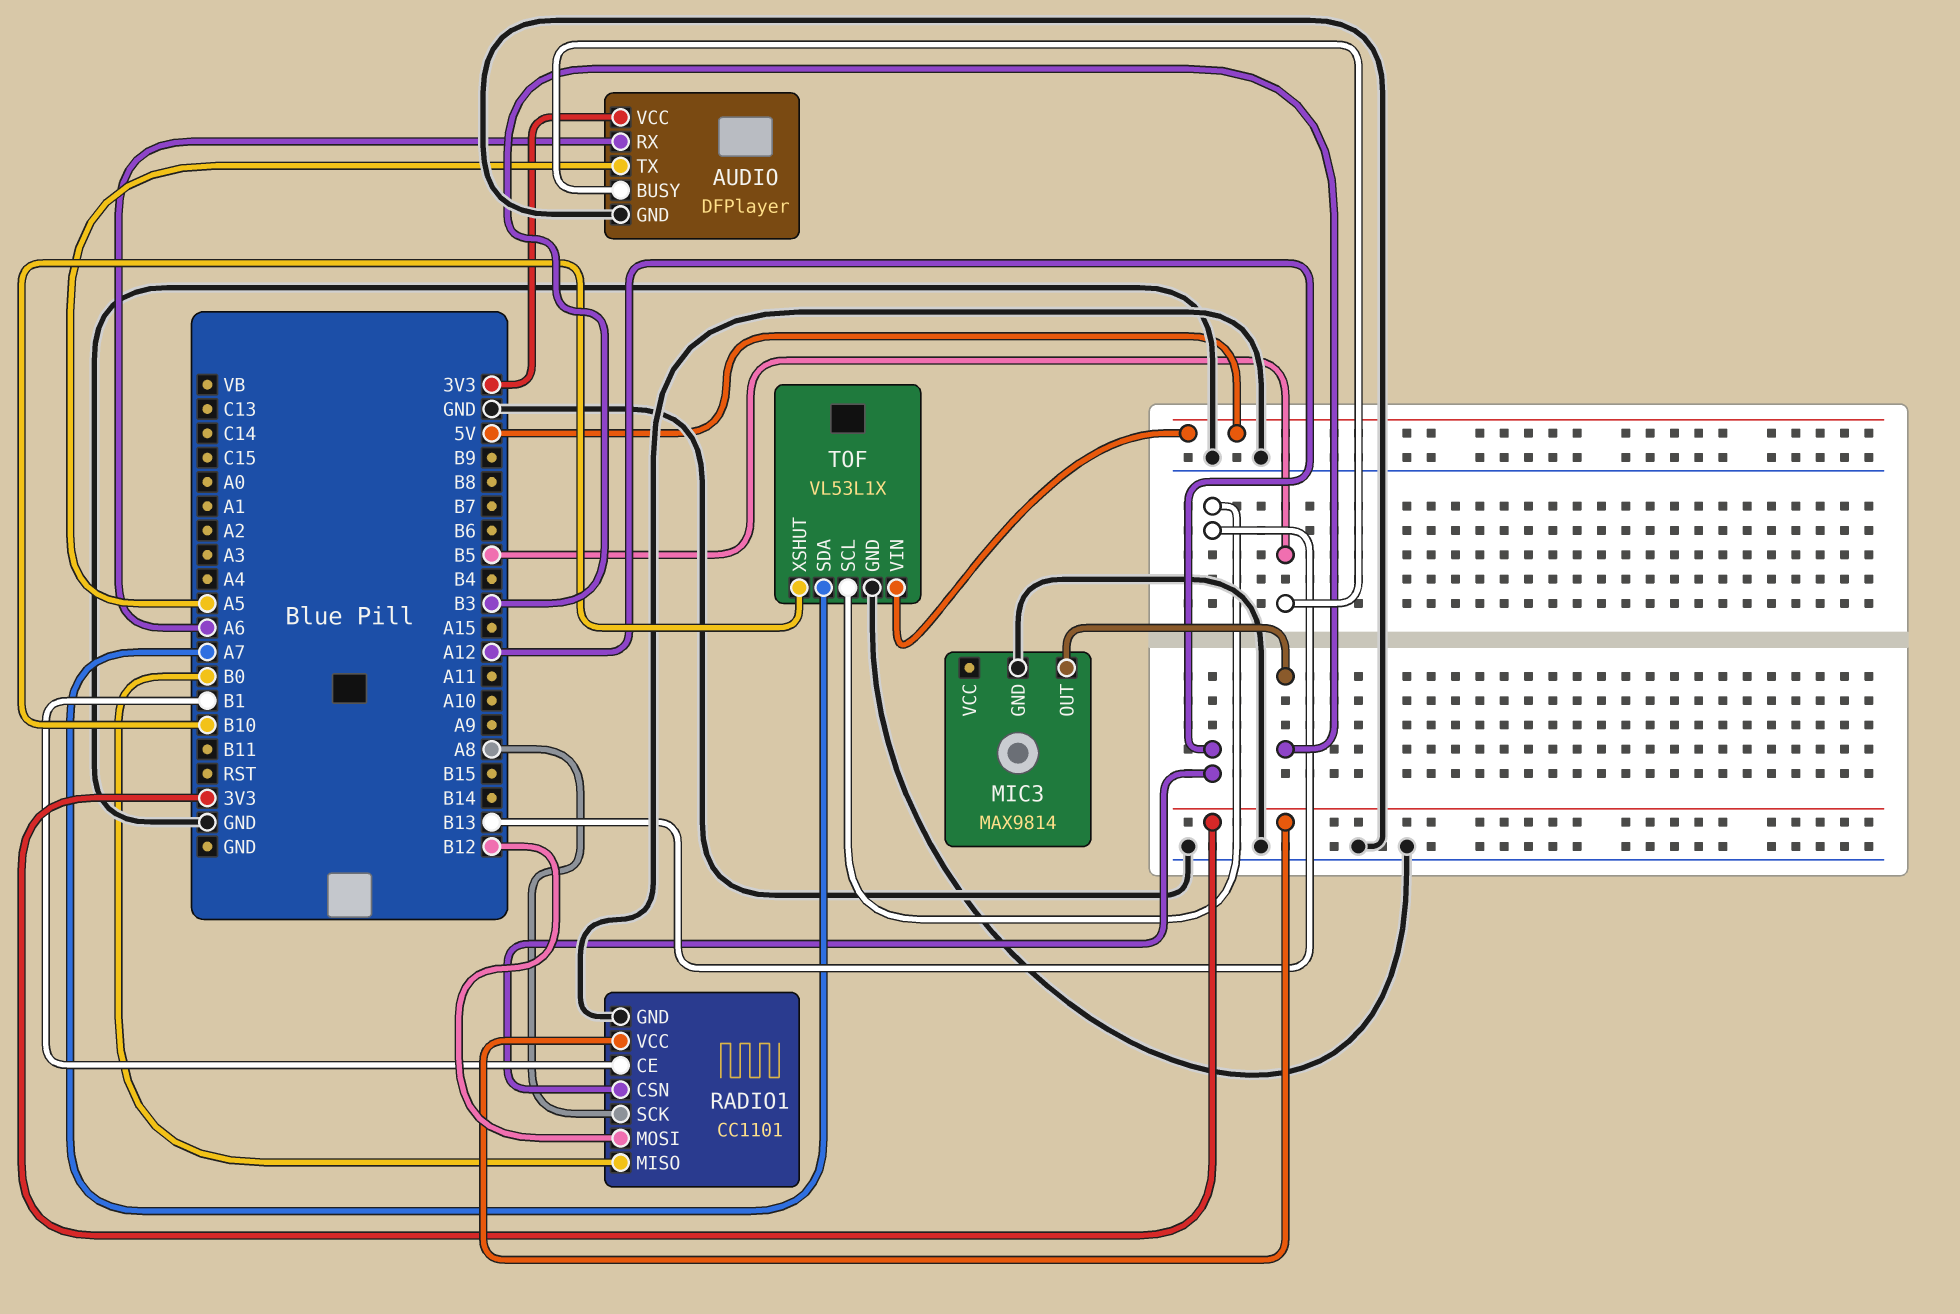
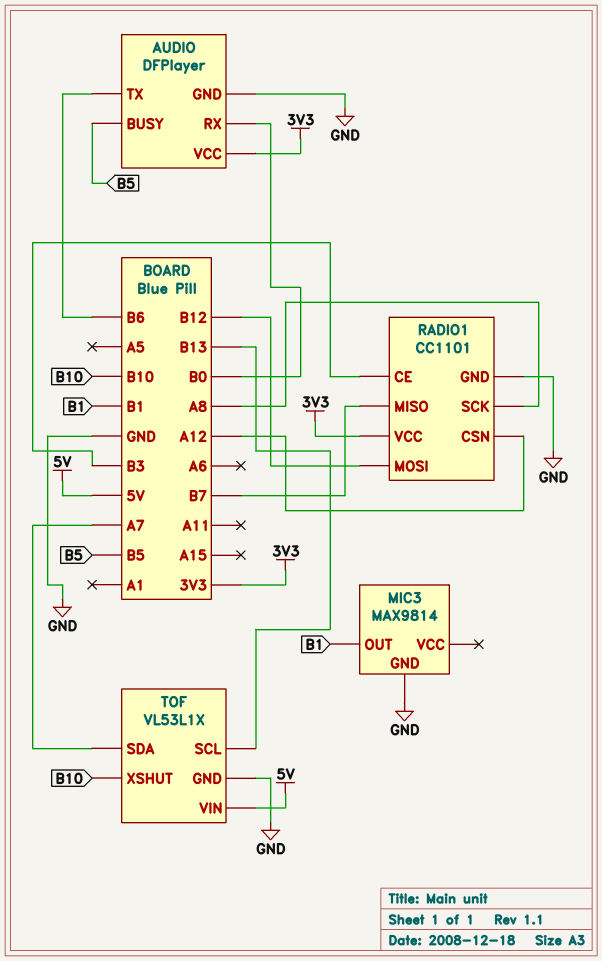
AUDIO pin RX: A6 -> B0
AUDIO pin TX: A5 -> B6
MIC3 pin OUT: B3 -> B1
RADIO1 pin CE: B1 -> B3
RADIO1 pin MISO: B0 -> B7

